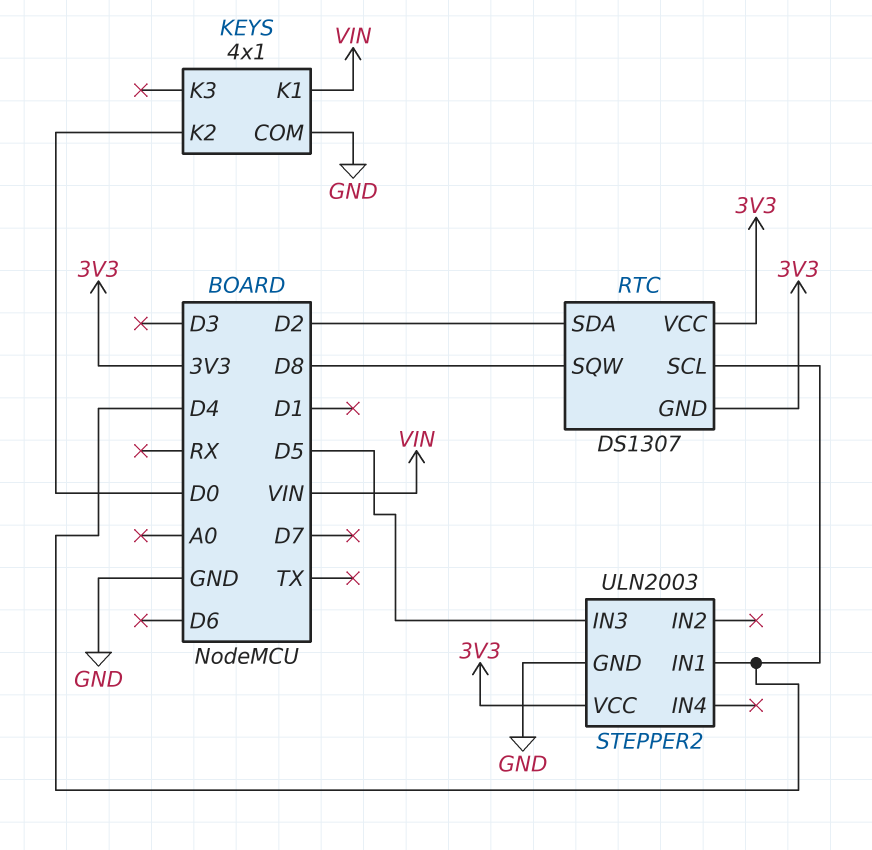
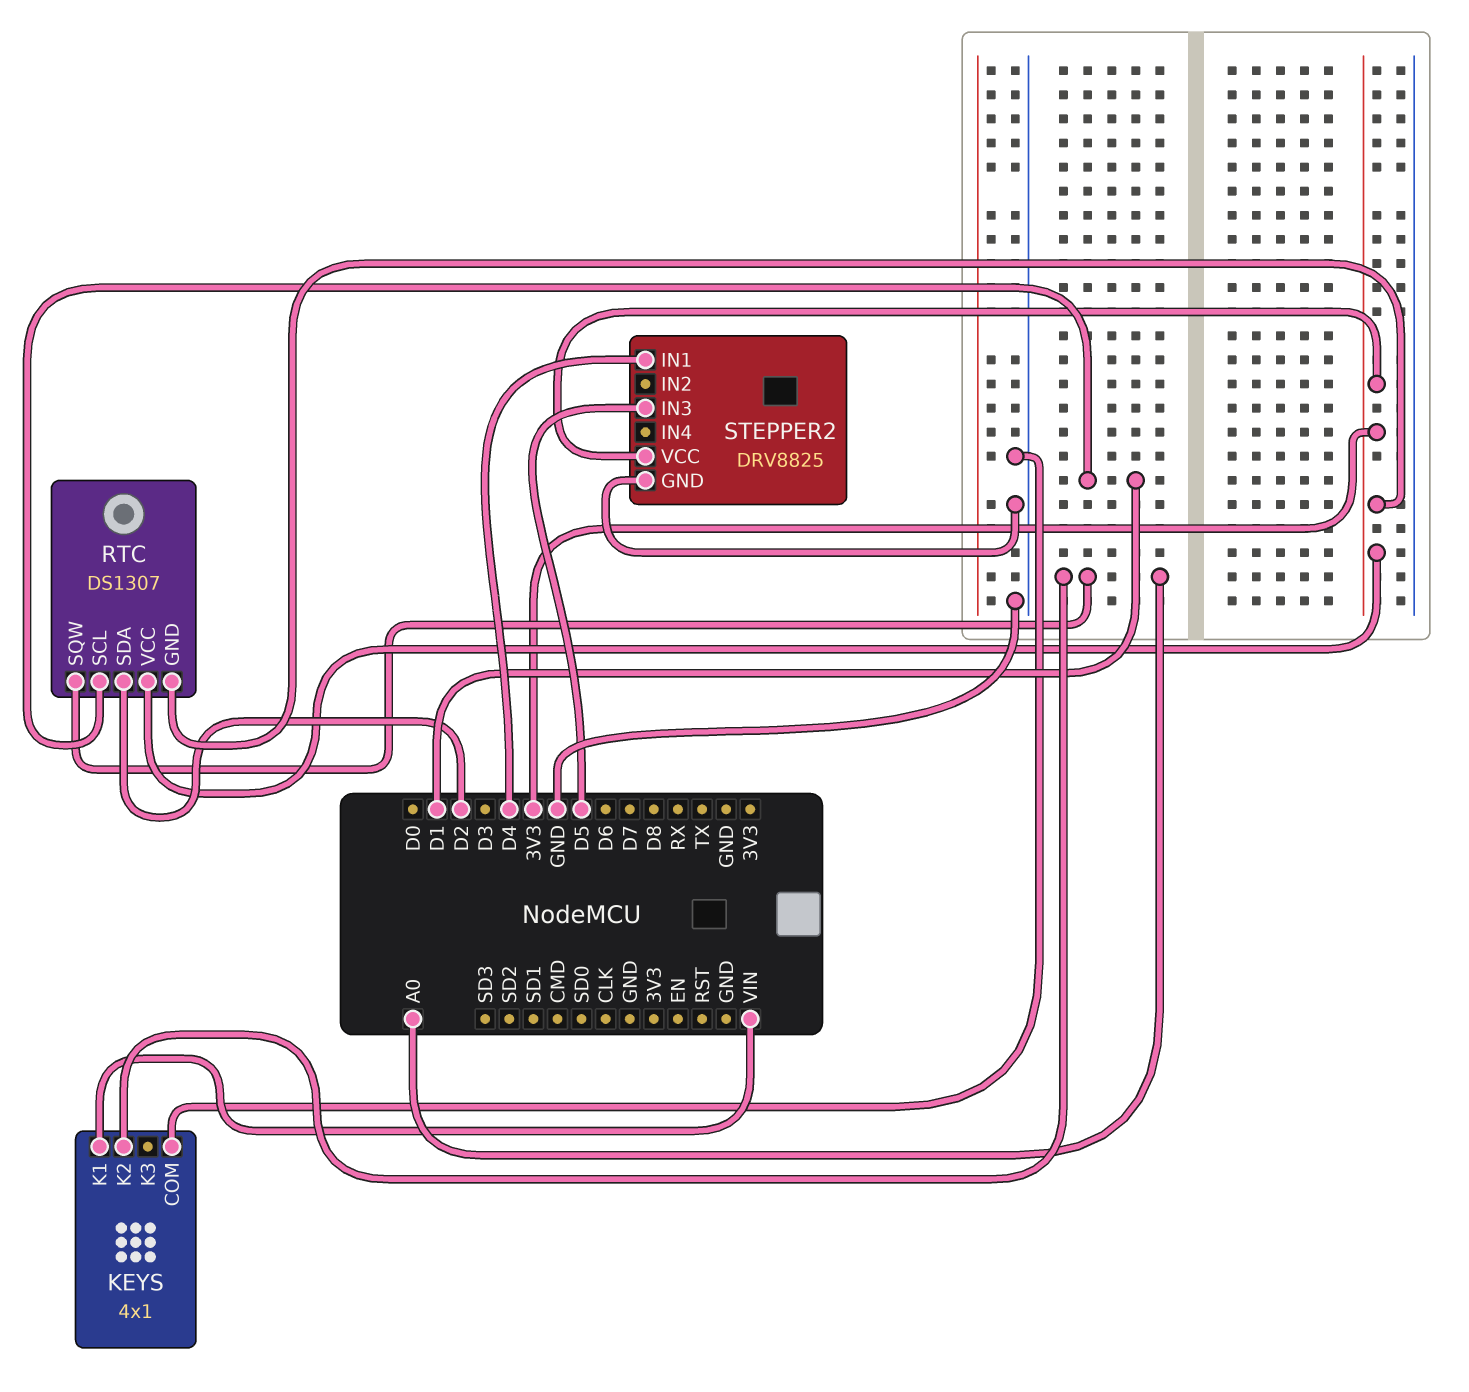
KEYS pin K2: D0 -> A0
RTC pin SCL: D4 -> D1
RTC pin SQW: D8 -> A0
STEPPER2: ULN2003 -> DRV8825

